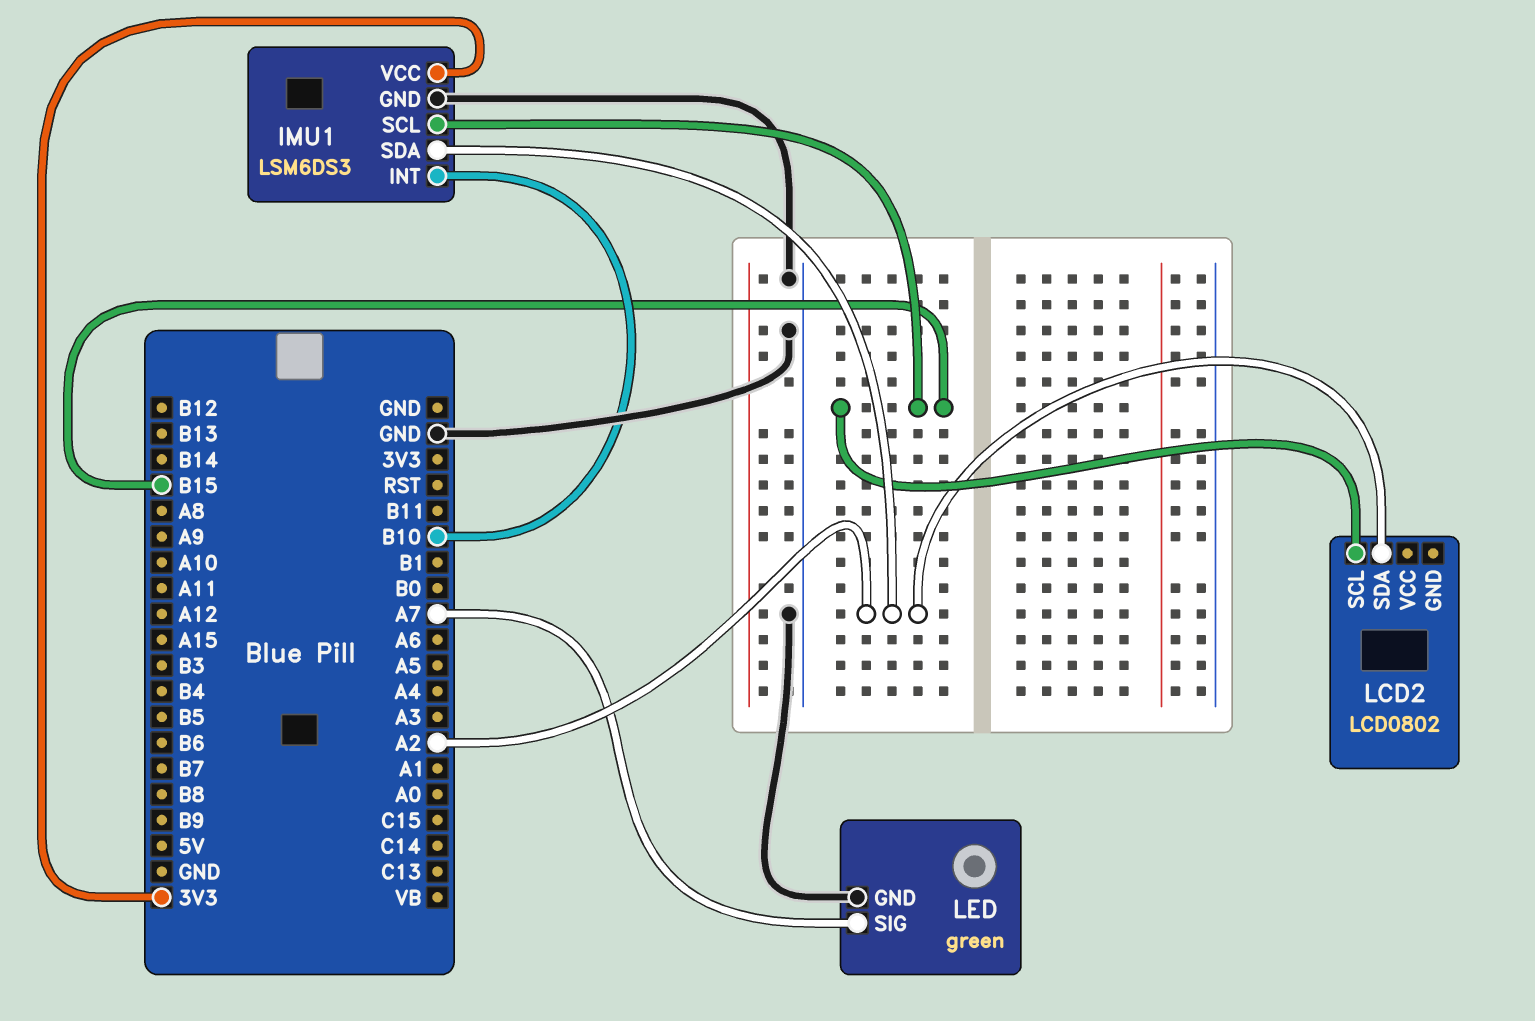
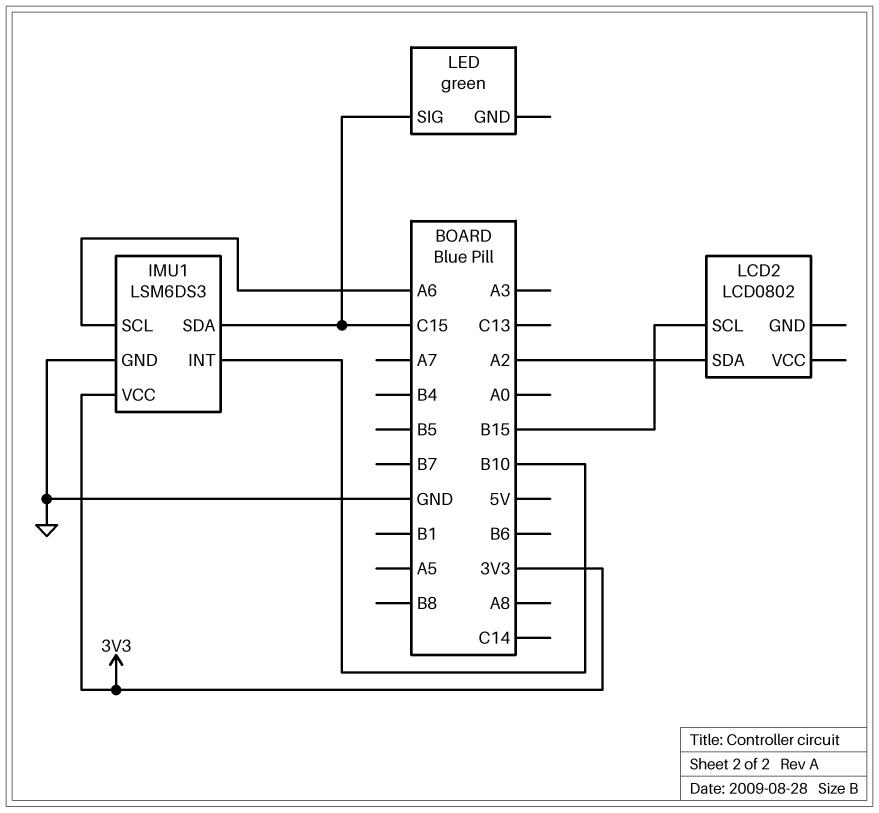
IMU1 pin SCL: B15 -> A6
IMU1 pin SDA: A2 -> C15
LED pin GND: GND -> none
LED pin SIG: A7 -> C15

